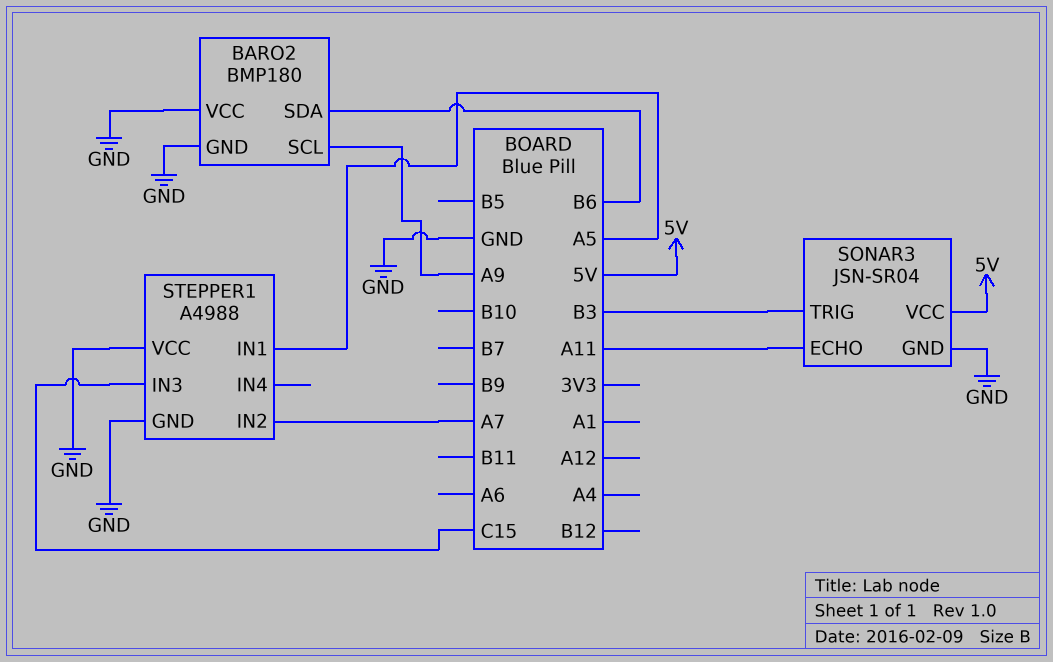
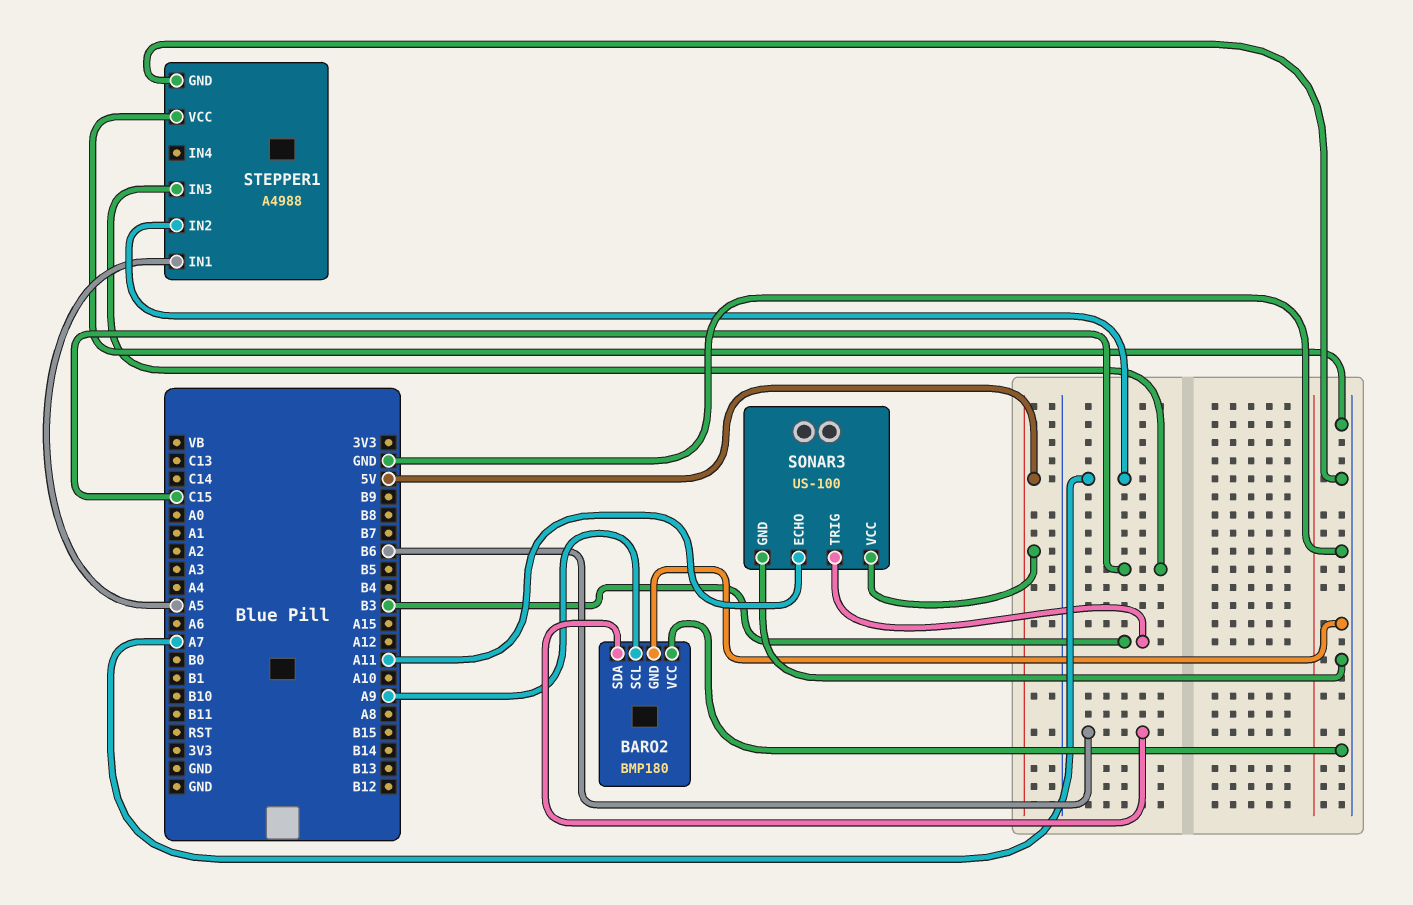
SONAR3: JSN-SR04 -> US-100

